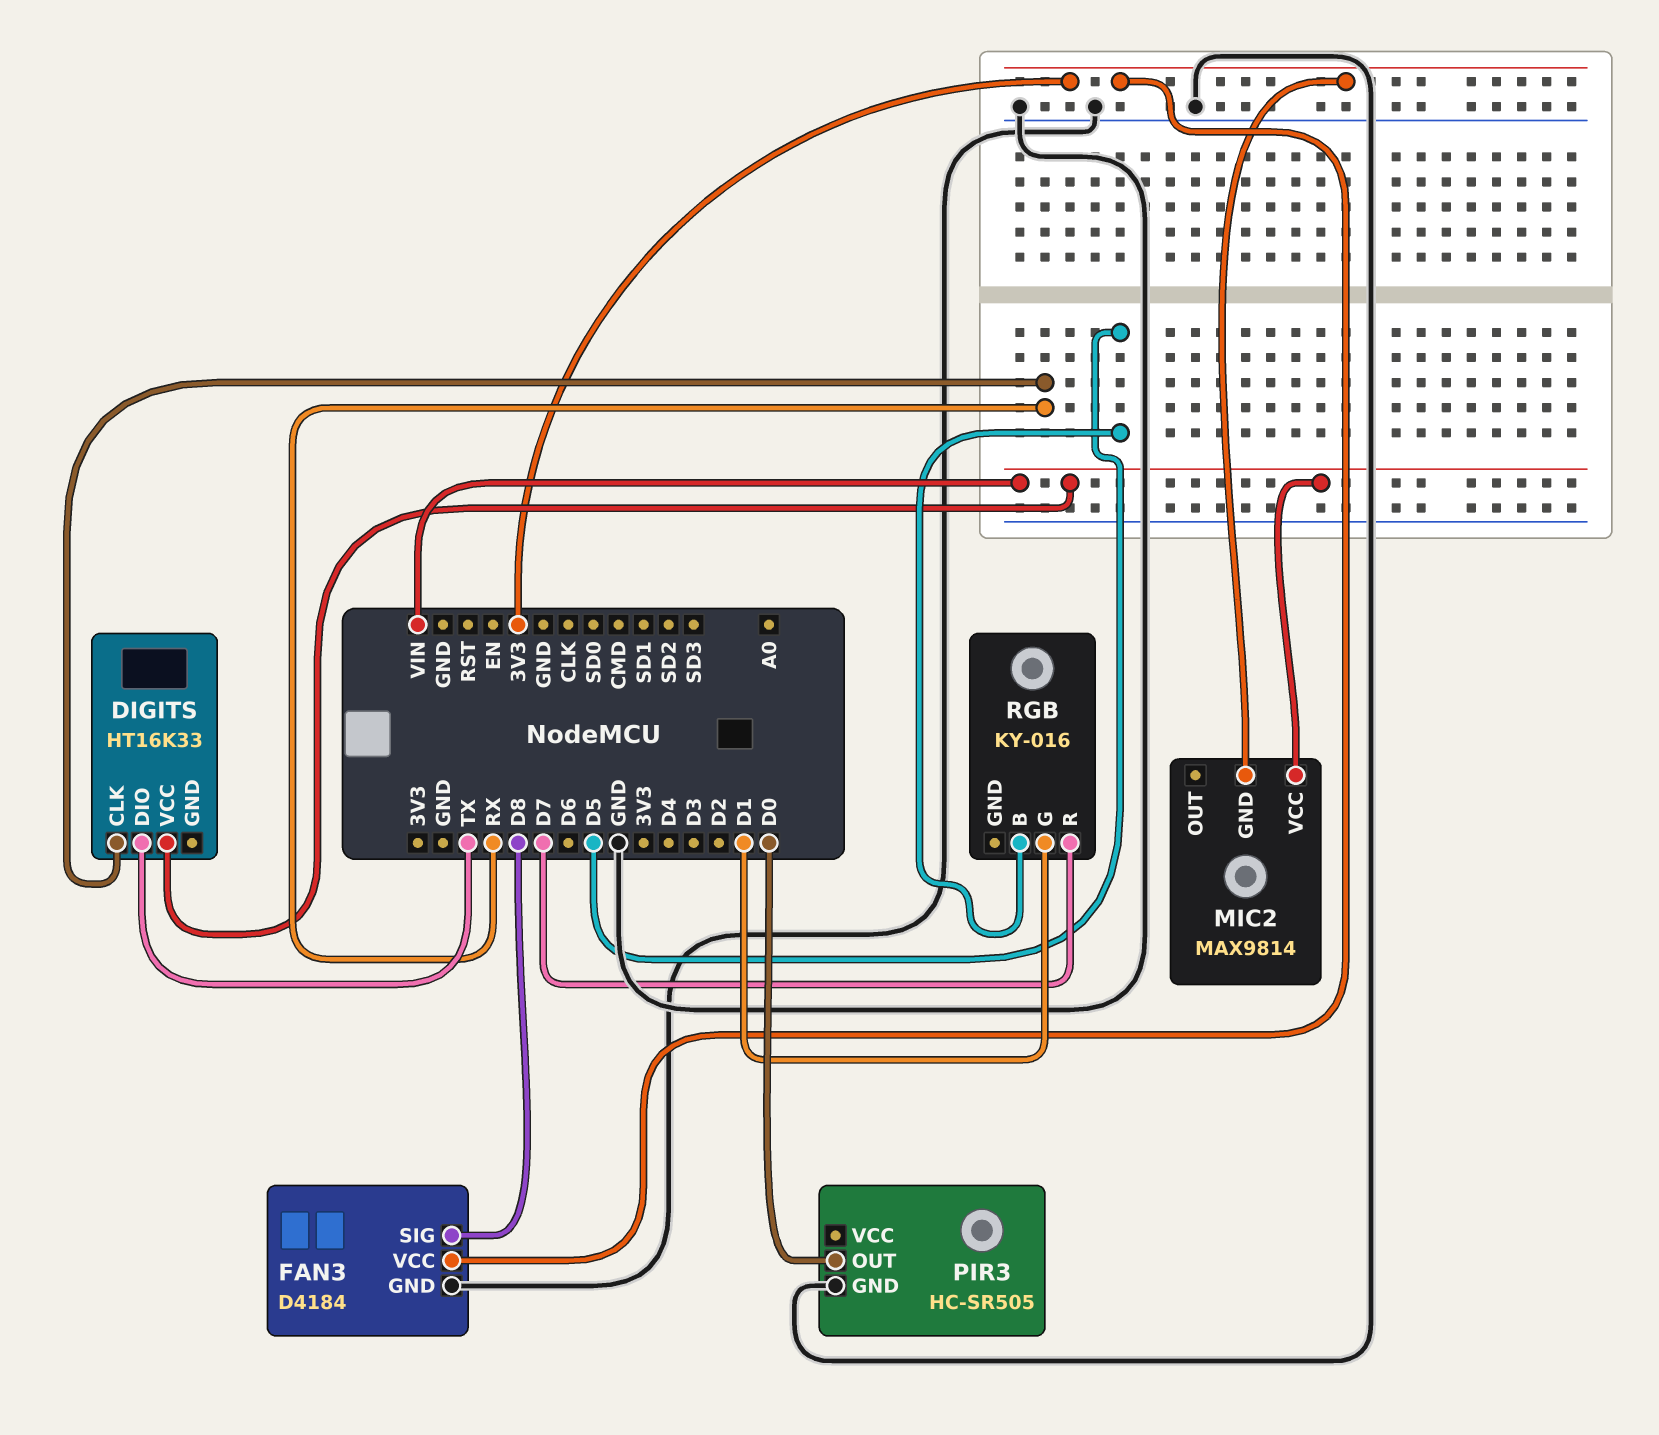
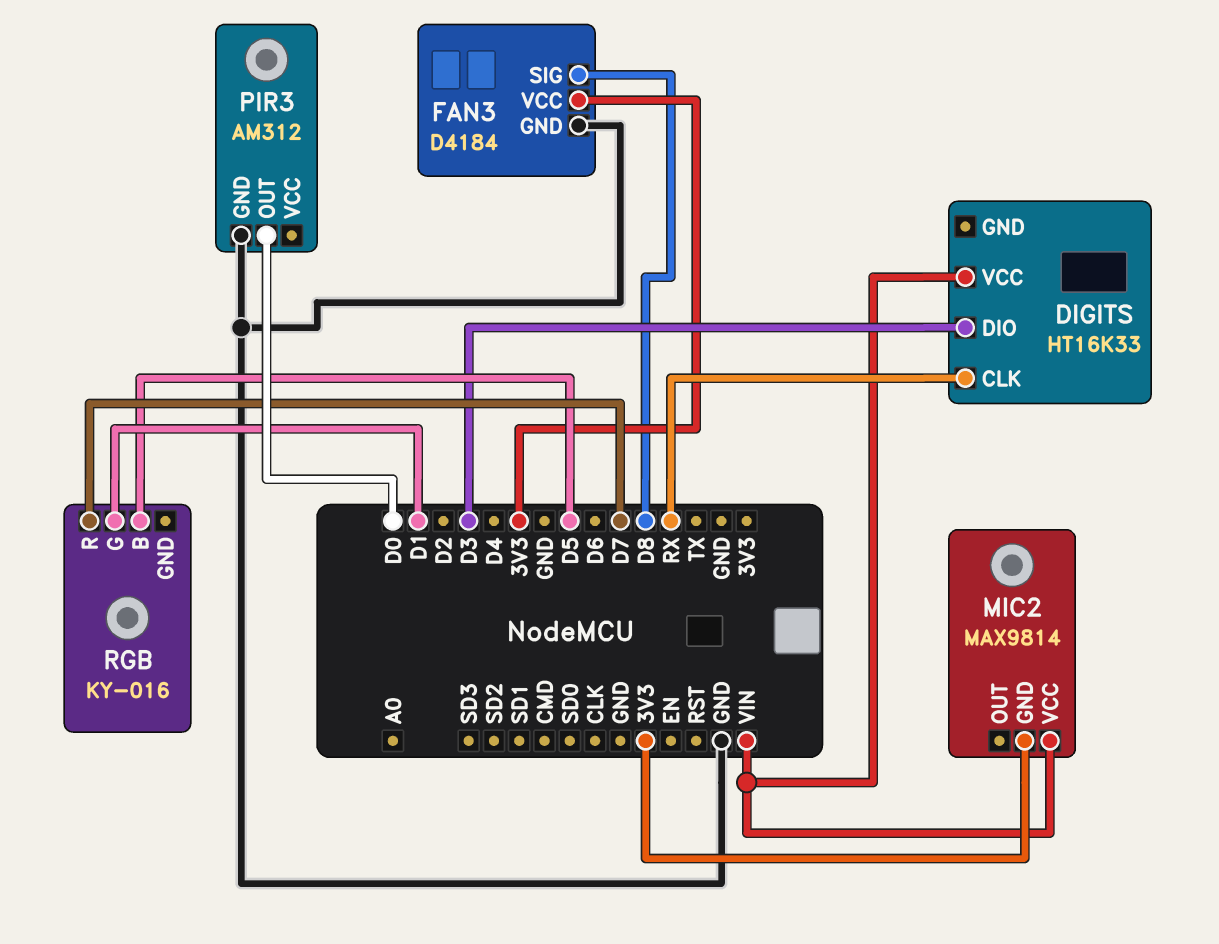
DIGITS pin DIO: TX -> D3
PIR3: HC-SR505 -> AM312

